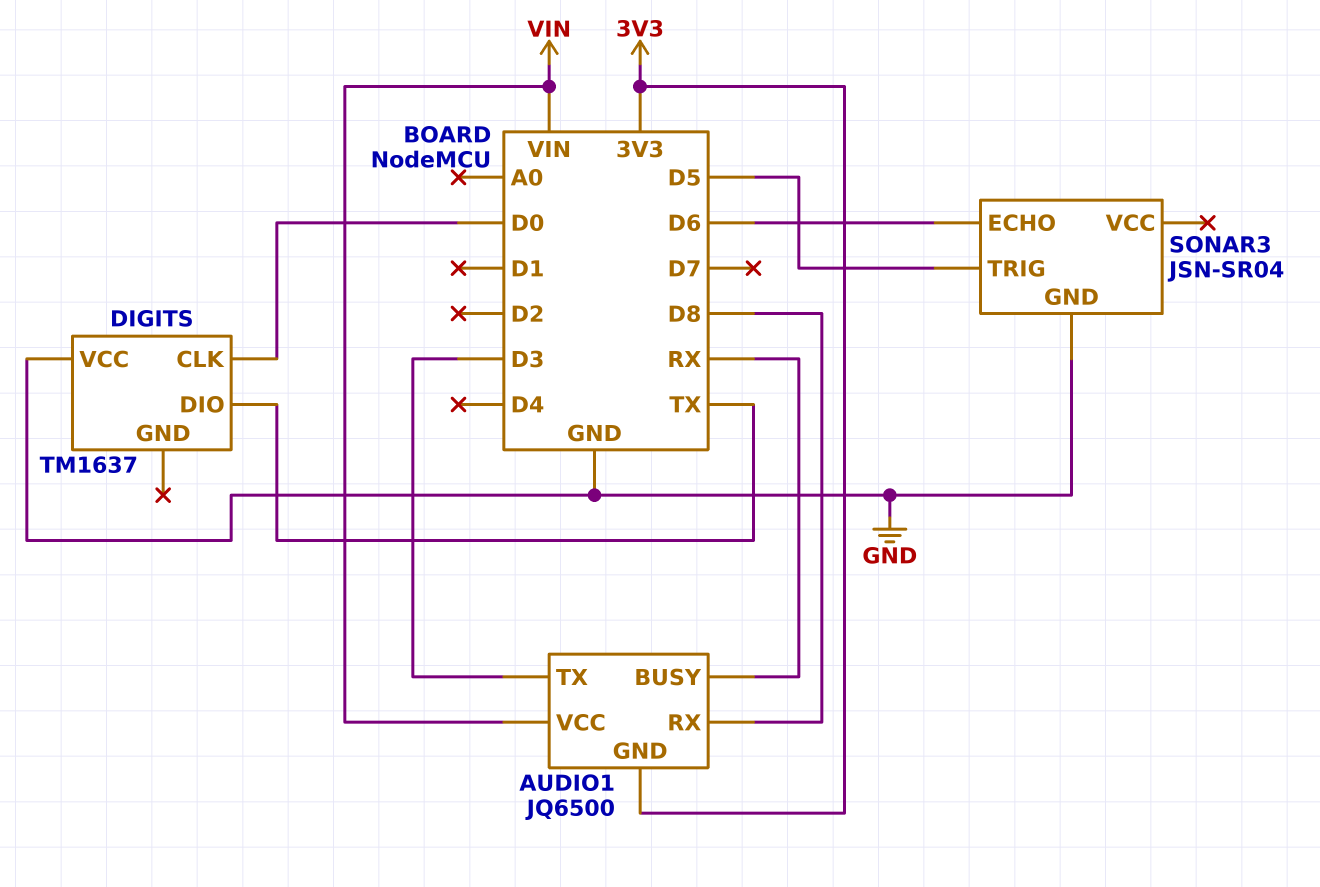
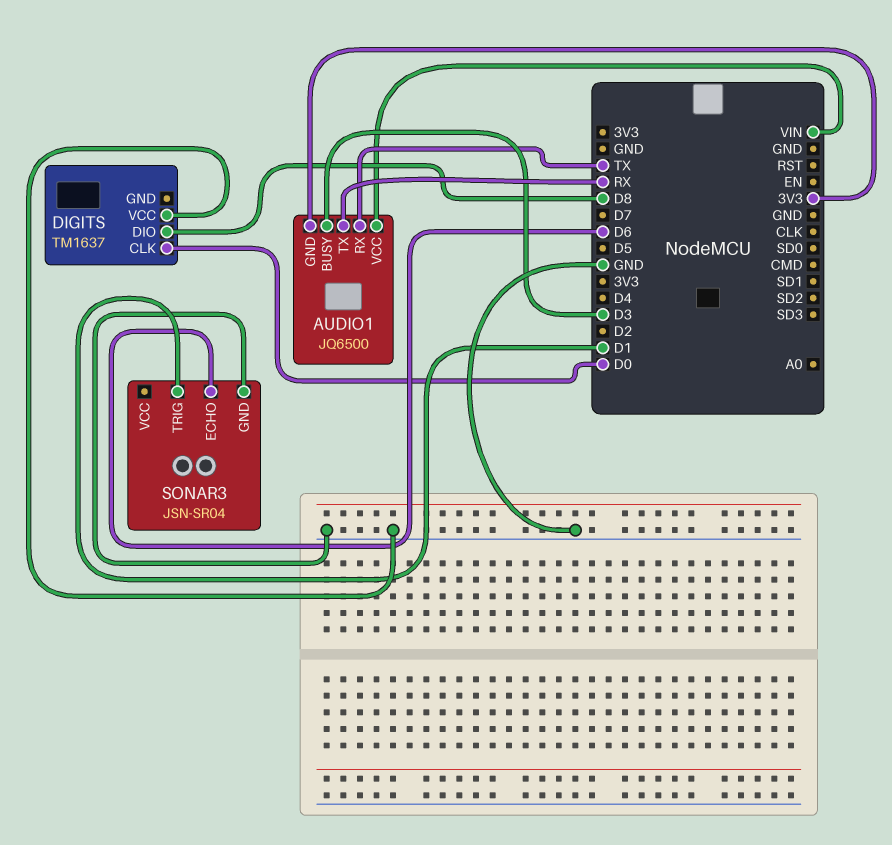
AUDIO1 pin BUSY: RX -> D3
AUDIO1 pin RX: D8 -> TX
AUDIO1 pin TX: D3 -> RX
DIGITS pin DIO: TX -> D8
SONAR3 pin TRIG: D5 -> D1

